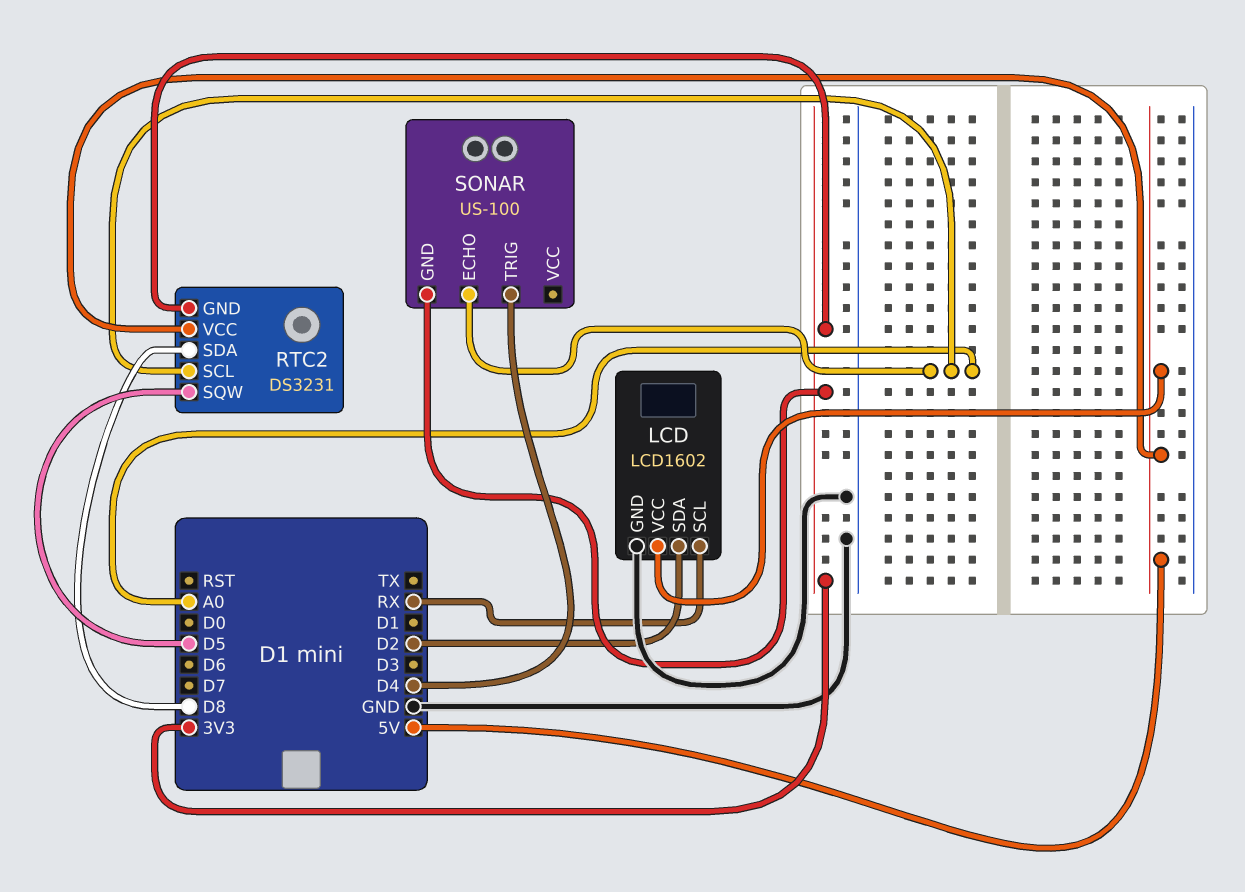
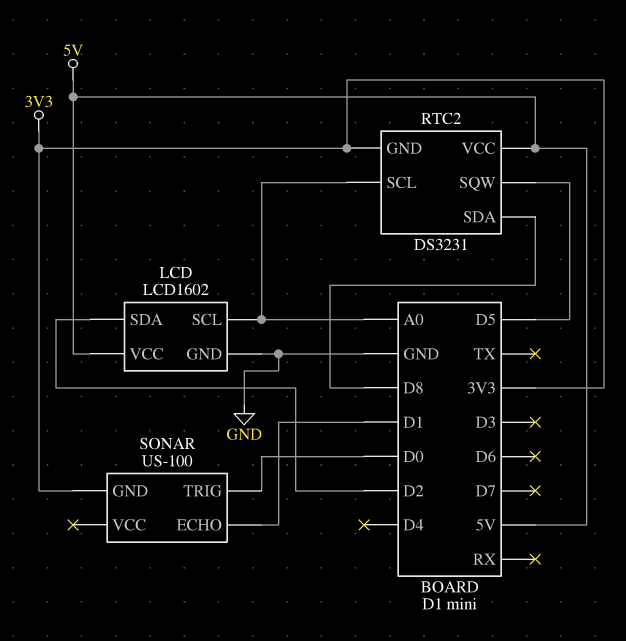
LCD pin SCL: RX -> A0
SONAR pin ECHO: A0 -> D1
SONAR pin TRIG: D4 -> D0

